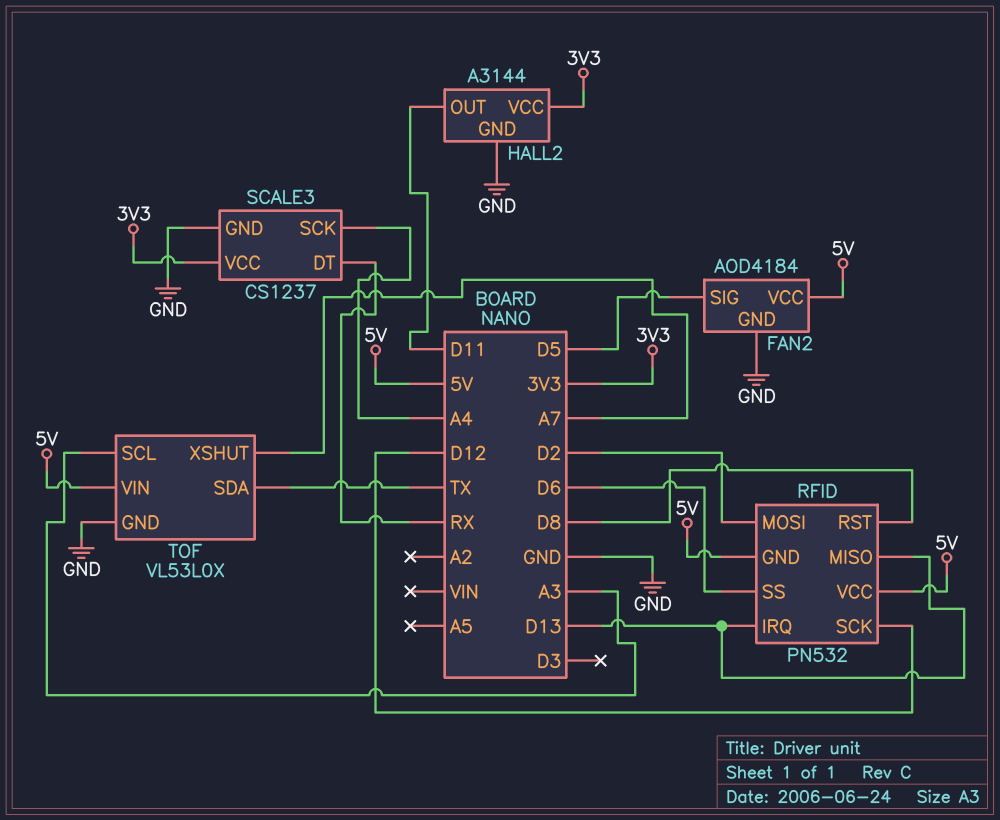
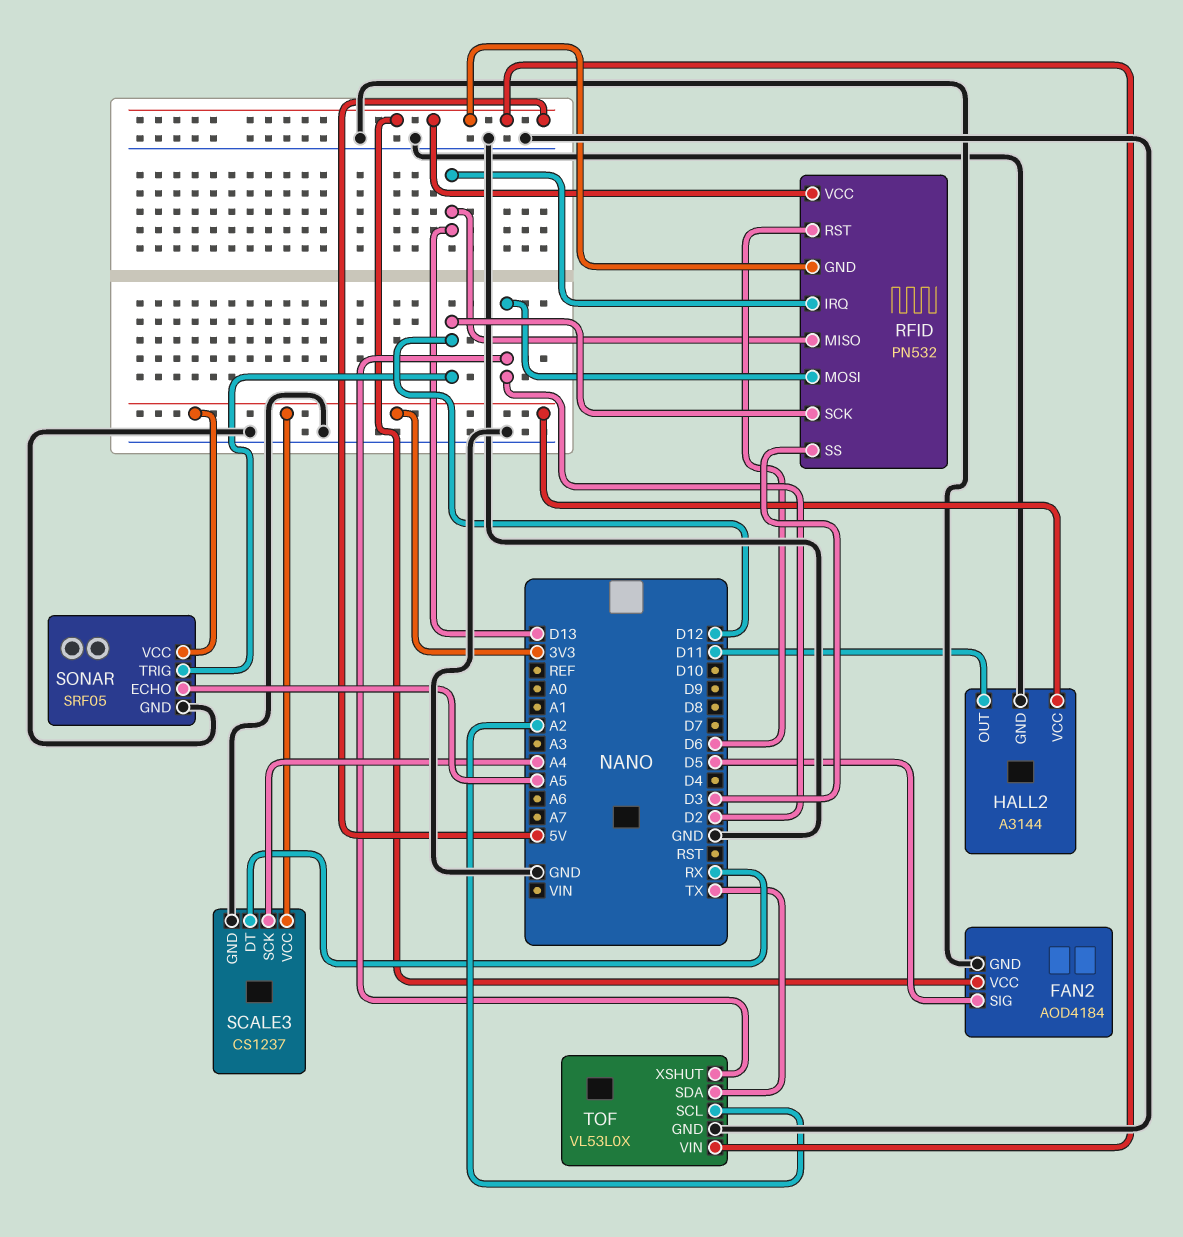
RFID pin RST: D8 -> D6
RFID pin SS: D6 -> D3
SONAR: none -> SRF05
SONAR pin ECHO: none -> A5
SONAR pin GND: none -> GND
SONAR pin TRIG: none -> D12
SONAR pin VCC: none -> 3V3
TOF pin SCL: A3 -> A2
TOF pin XSHUT: A7 -> D2

